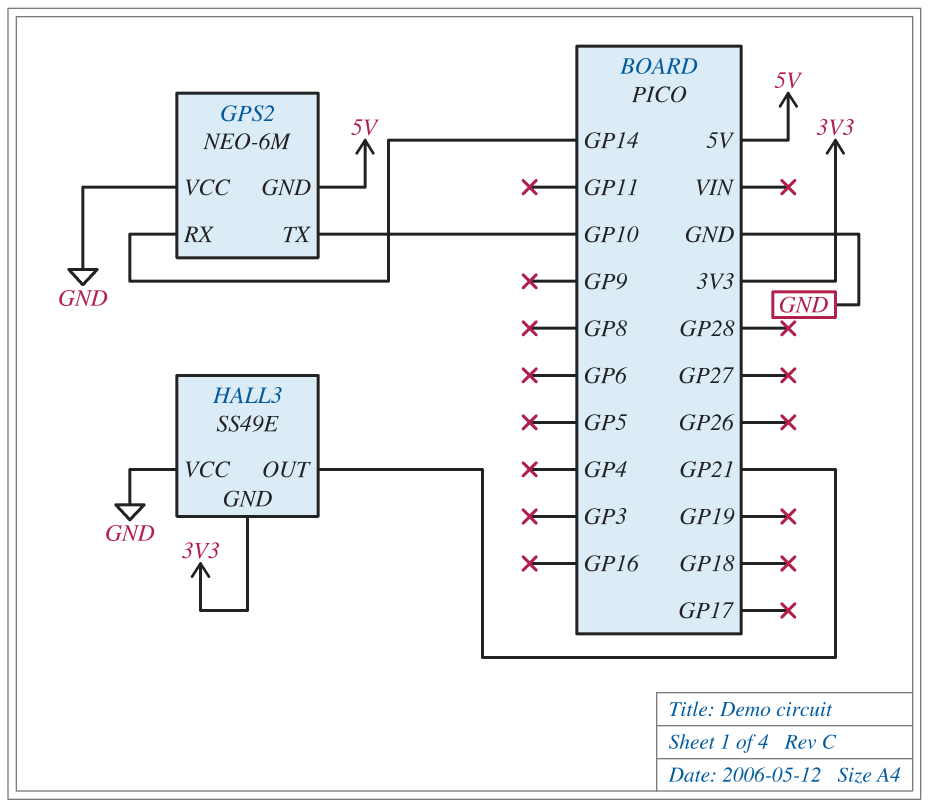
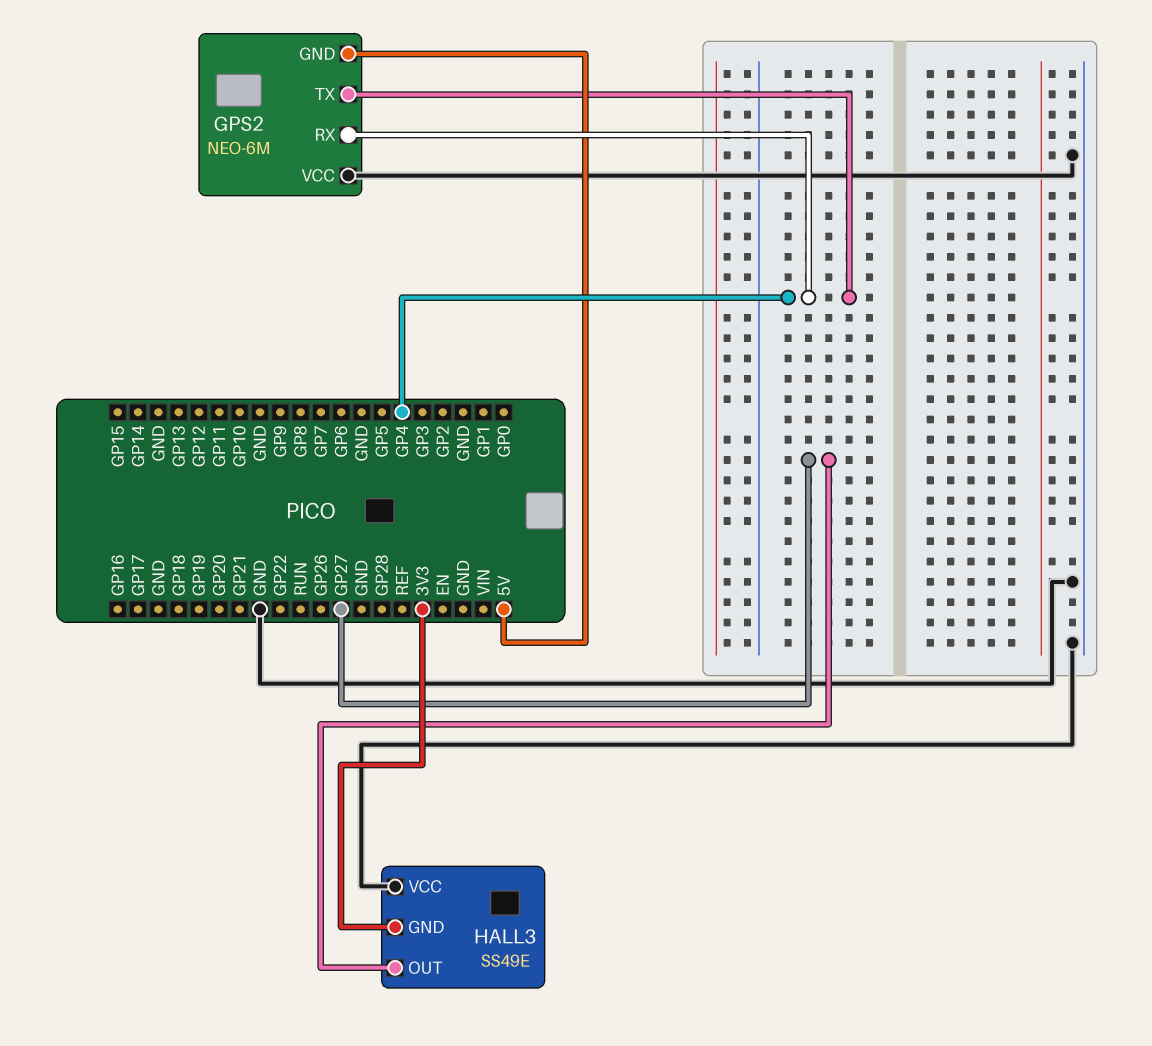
GPS2 pin RX: GP14 -> GP4
GPS2 pin TX: GP10 -> GP4
HALL3 pin OUT: GP21 -> GP27

